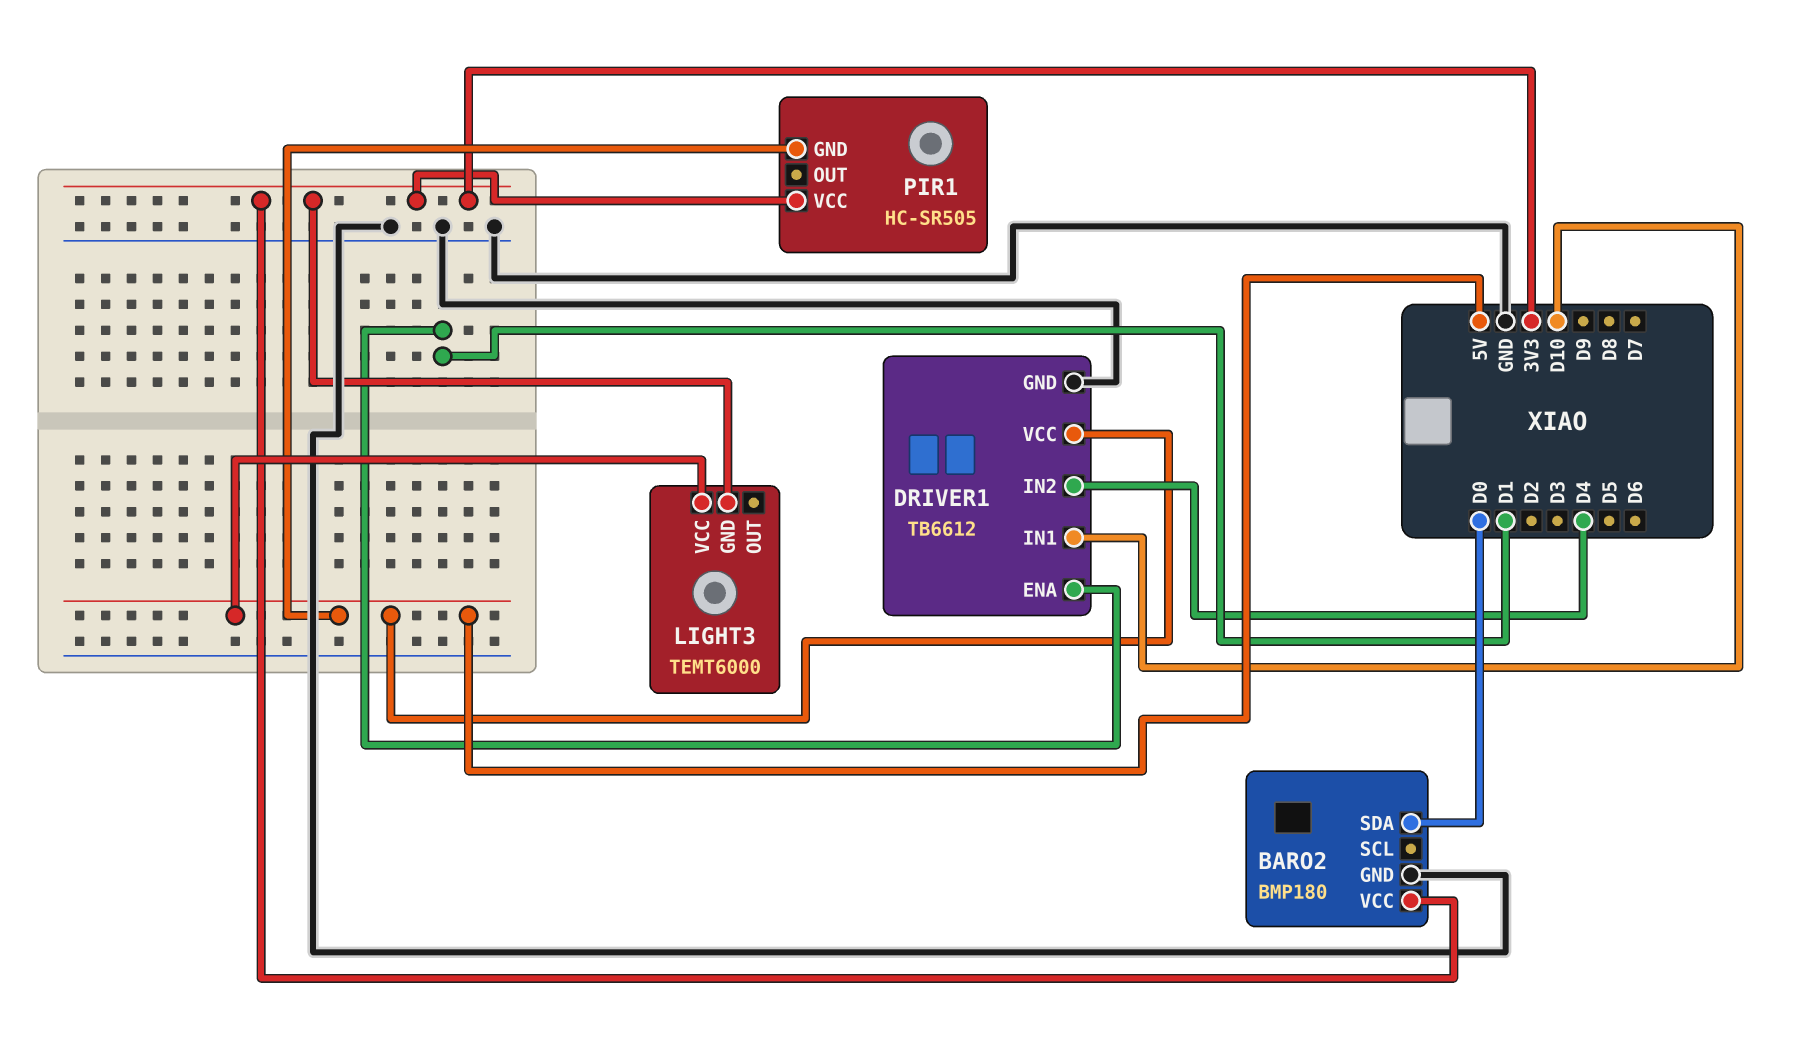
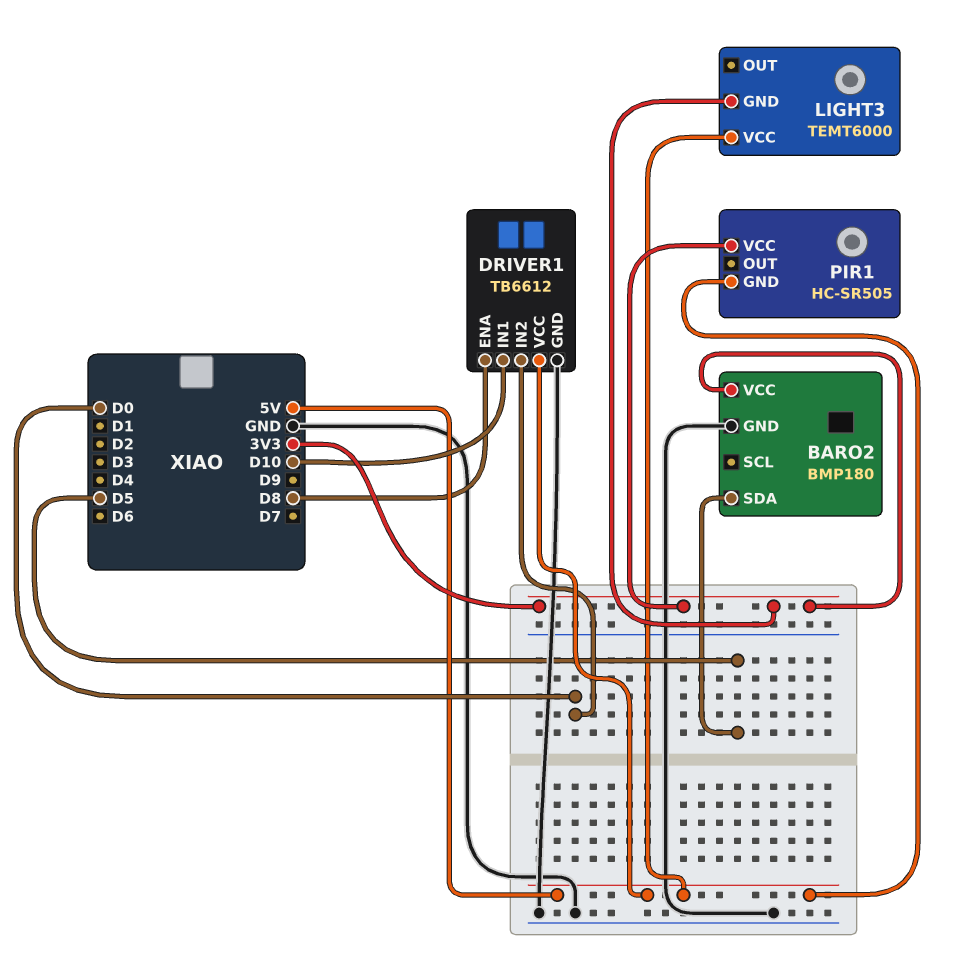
BARO2 pin SDA: D0 -> D5
DRIVER1 pin ENA: D1 -> D8
DRIVER1 pin IN2: D4 -> D0

